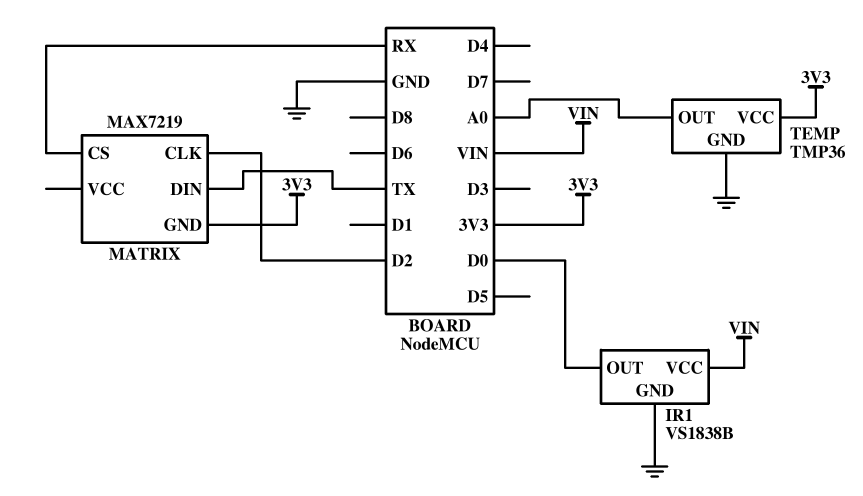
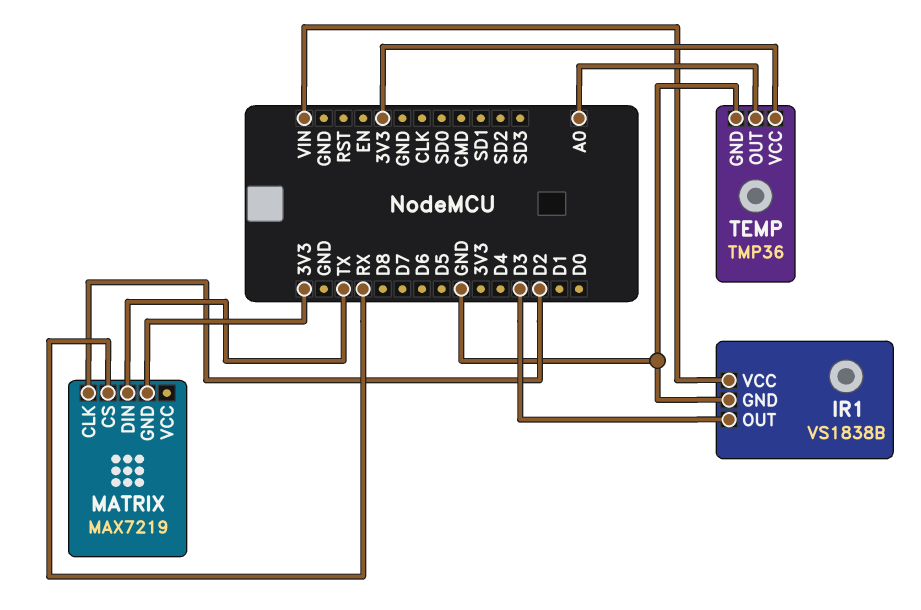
IR1 pin OUT: D0 -> D3

